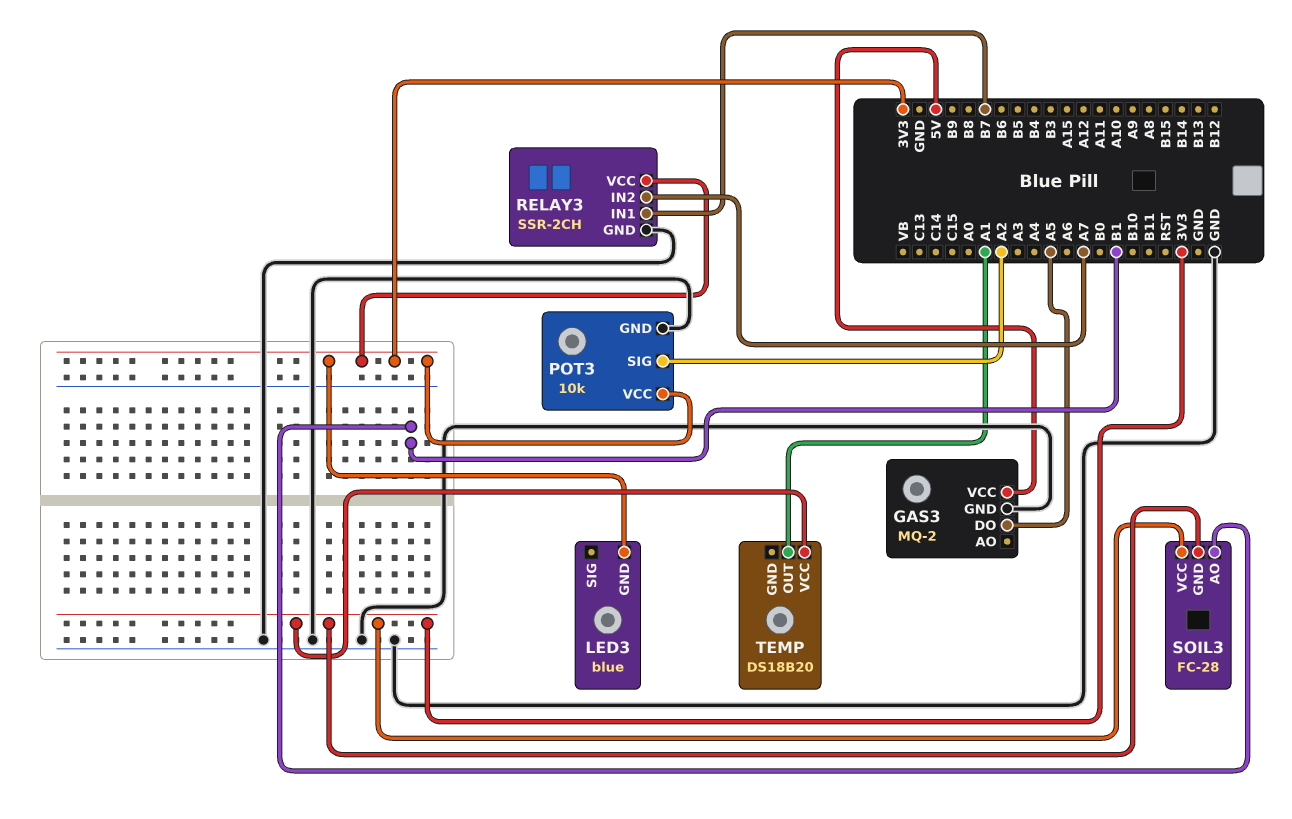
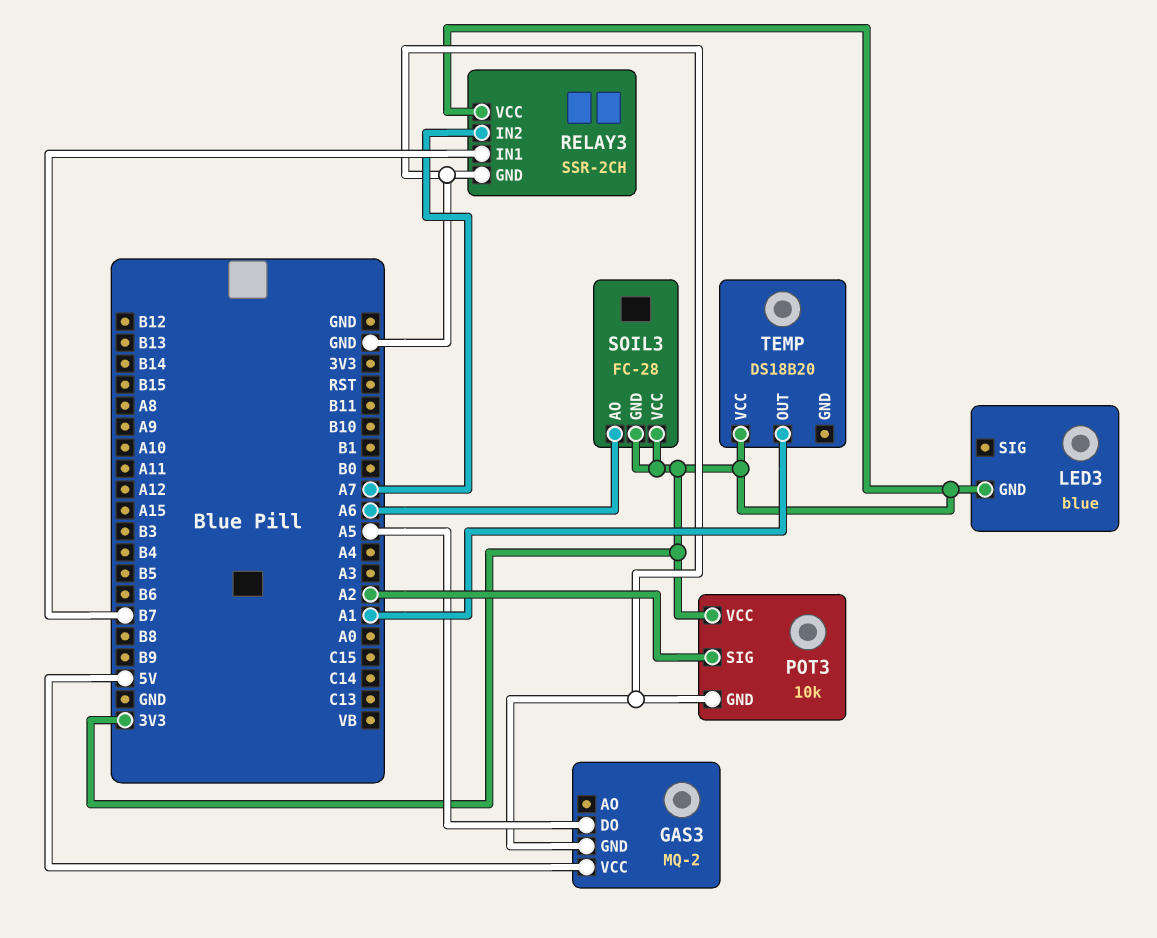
SOIL3 pin AO: B1 -> A6

